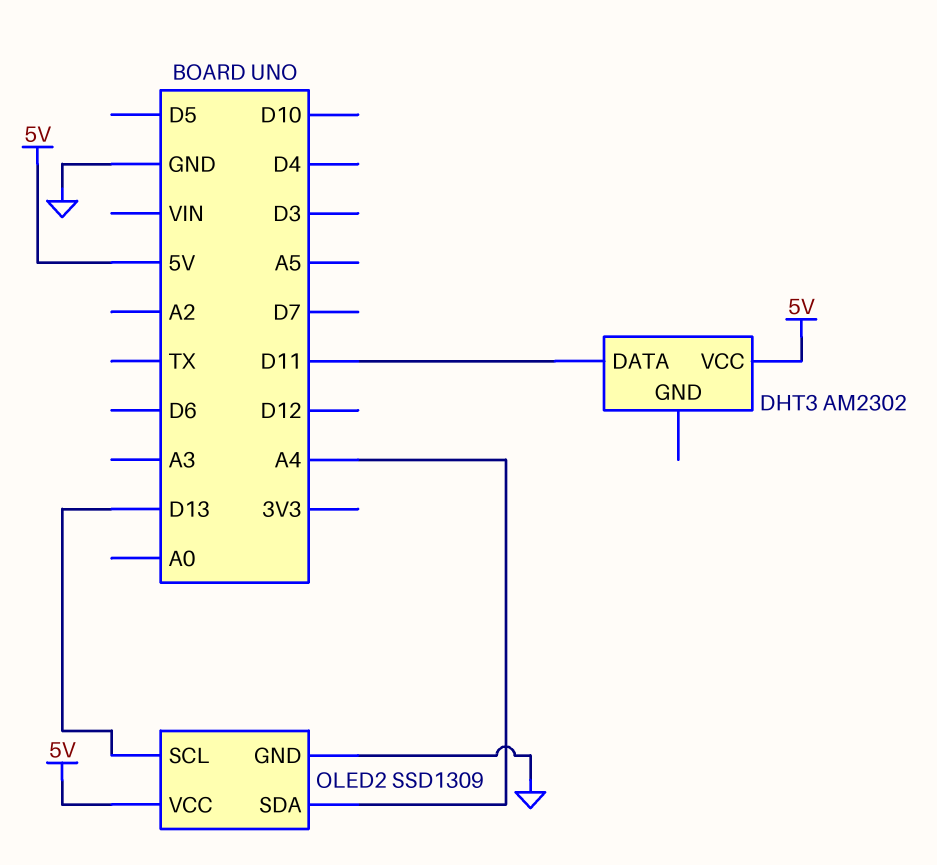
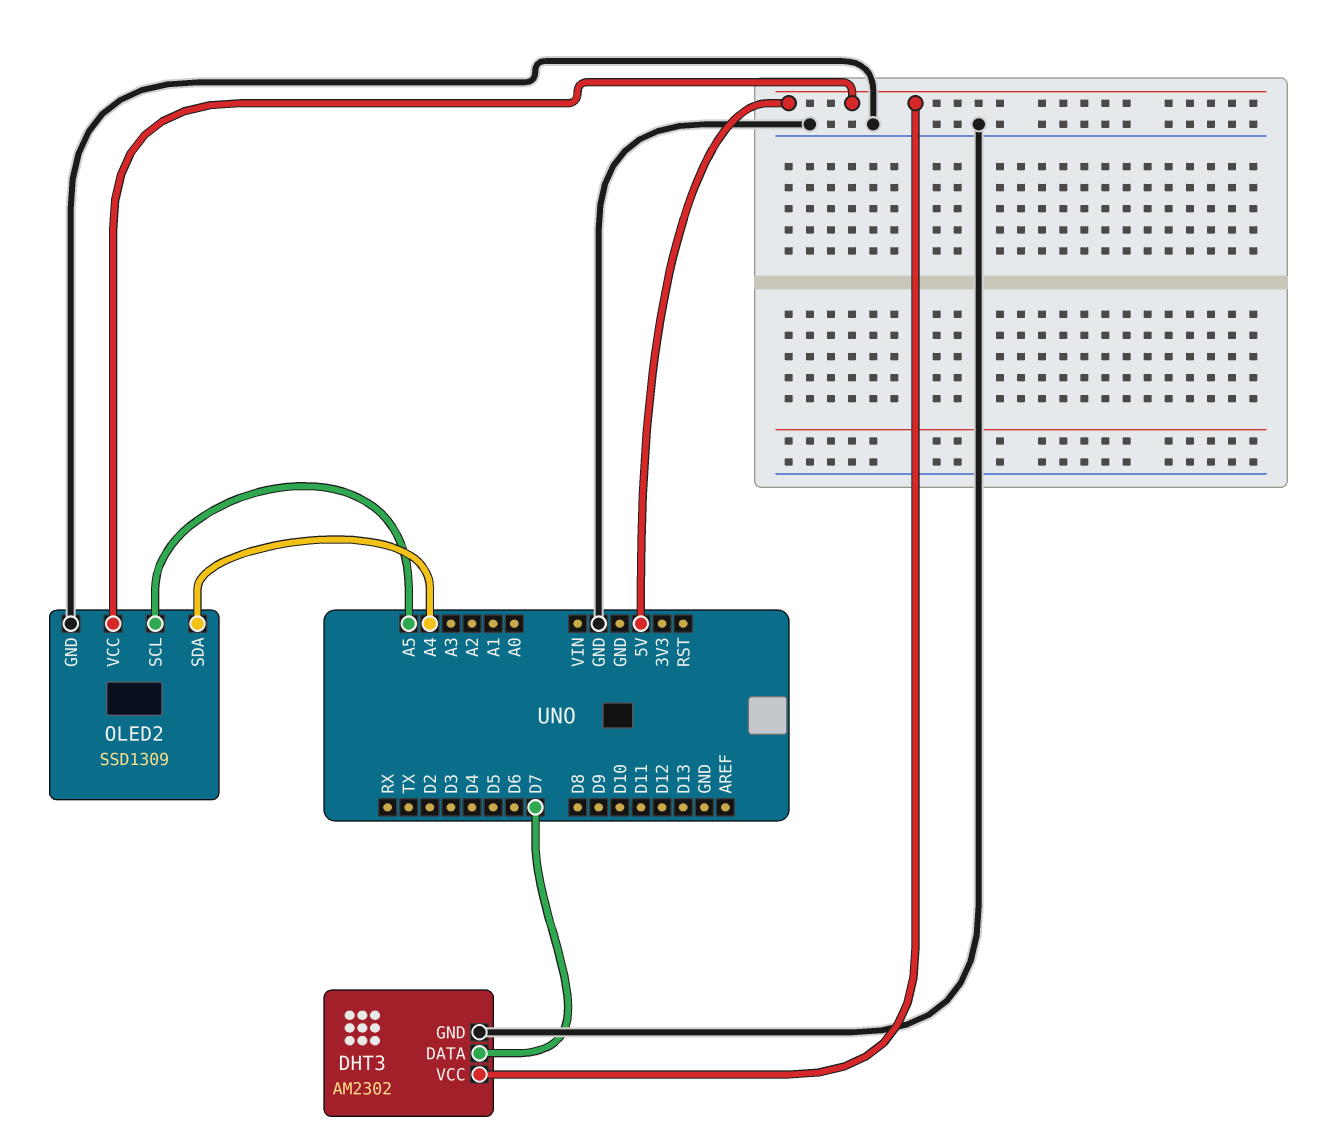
DHT3 pin DATA: D11 -> D7
DHT3 pin GND: none -> GND
OLED2 pin SCL: D13 -> A5

